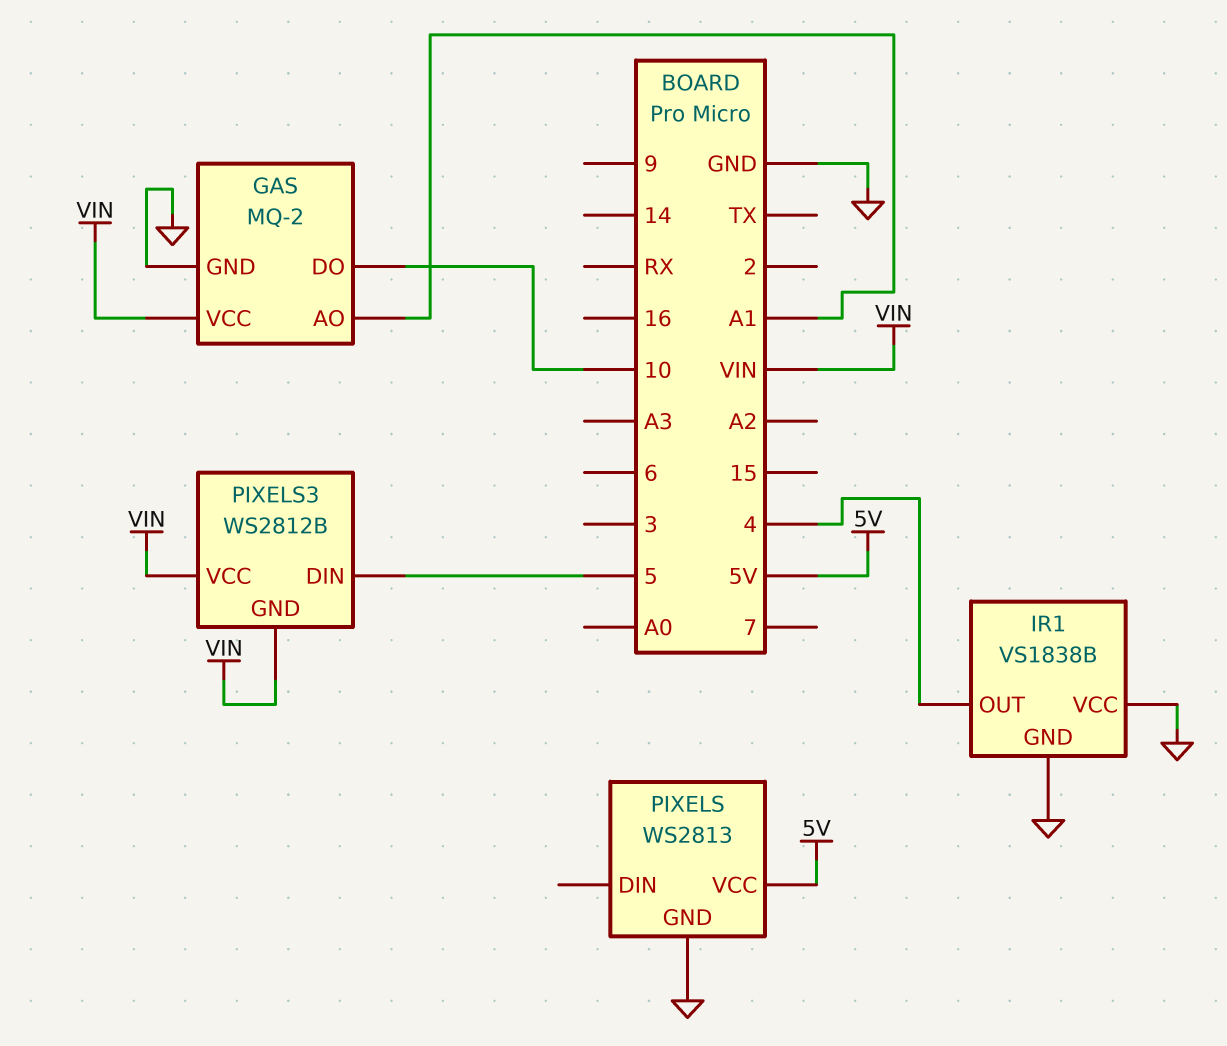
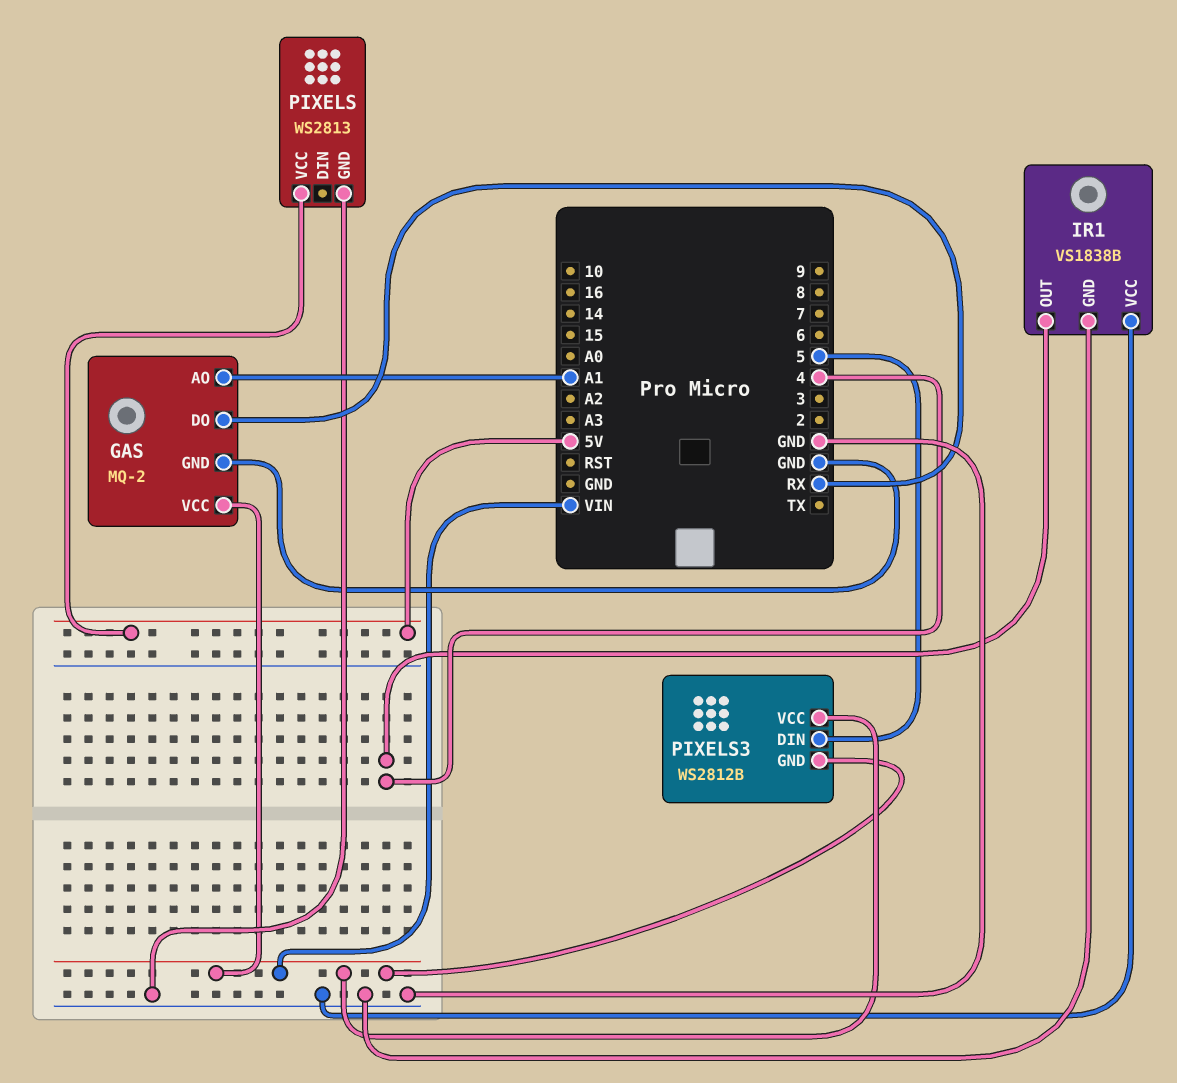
GAS pin DO: 10 -> RX

